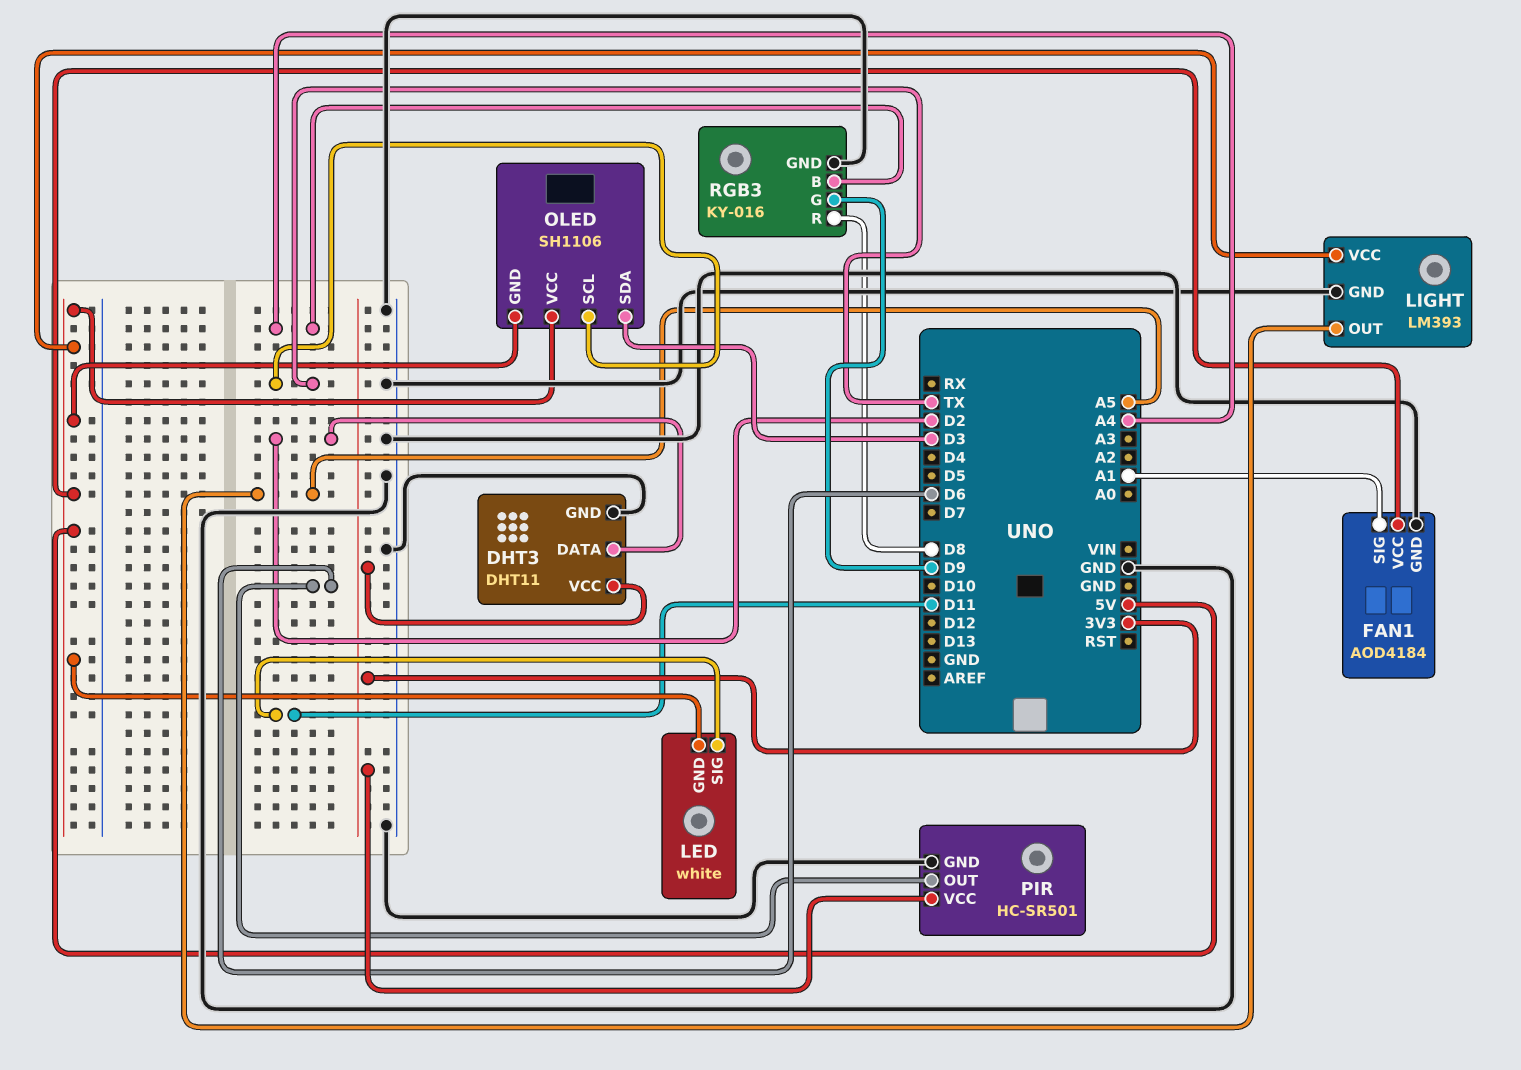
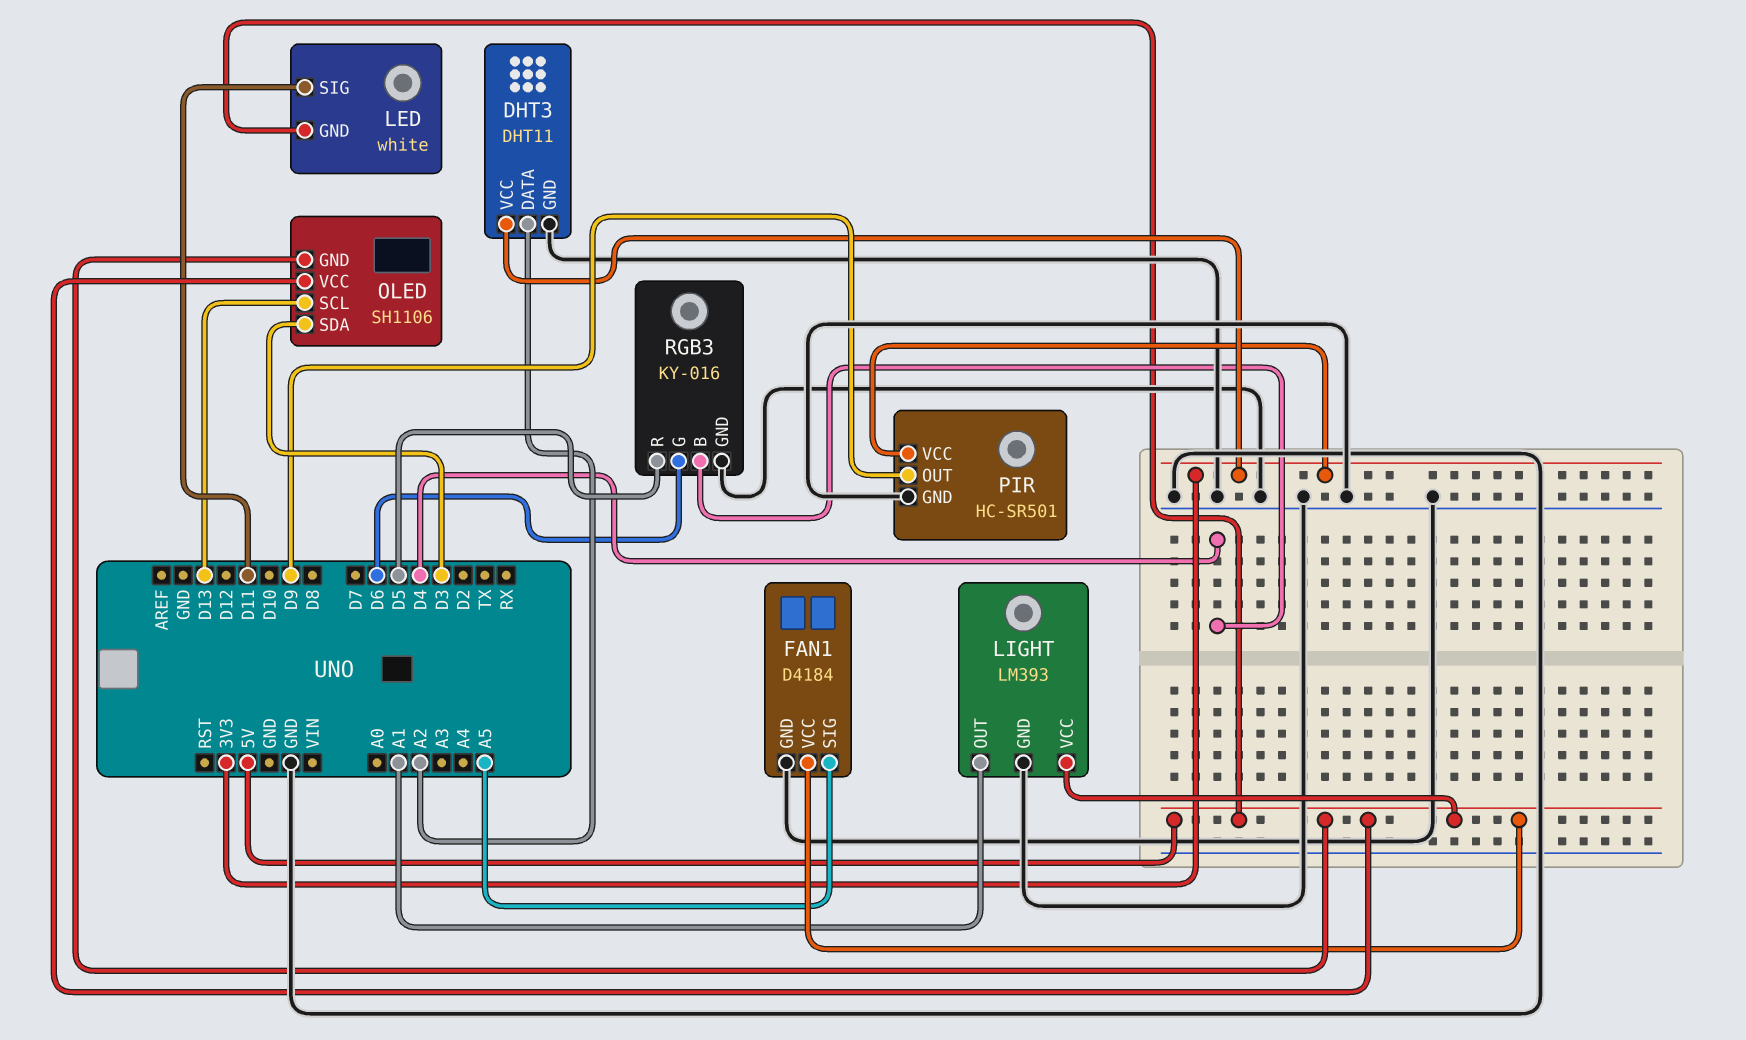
DHT3 pin DATA: D2 -> A2
FAN1: AOD4184 -> D4184
FAN1 pin SIG: A1 -> A5
LIGHT pin OUT: A5 -> A1
OLED pin SCL: TX -> D13
PIR pin OUT: D6 -> D9
RGB3 pin B: A4 -> D4
RGB3 pin G: D9 -> D6
RGB3 pin R: D8 -> D5

